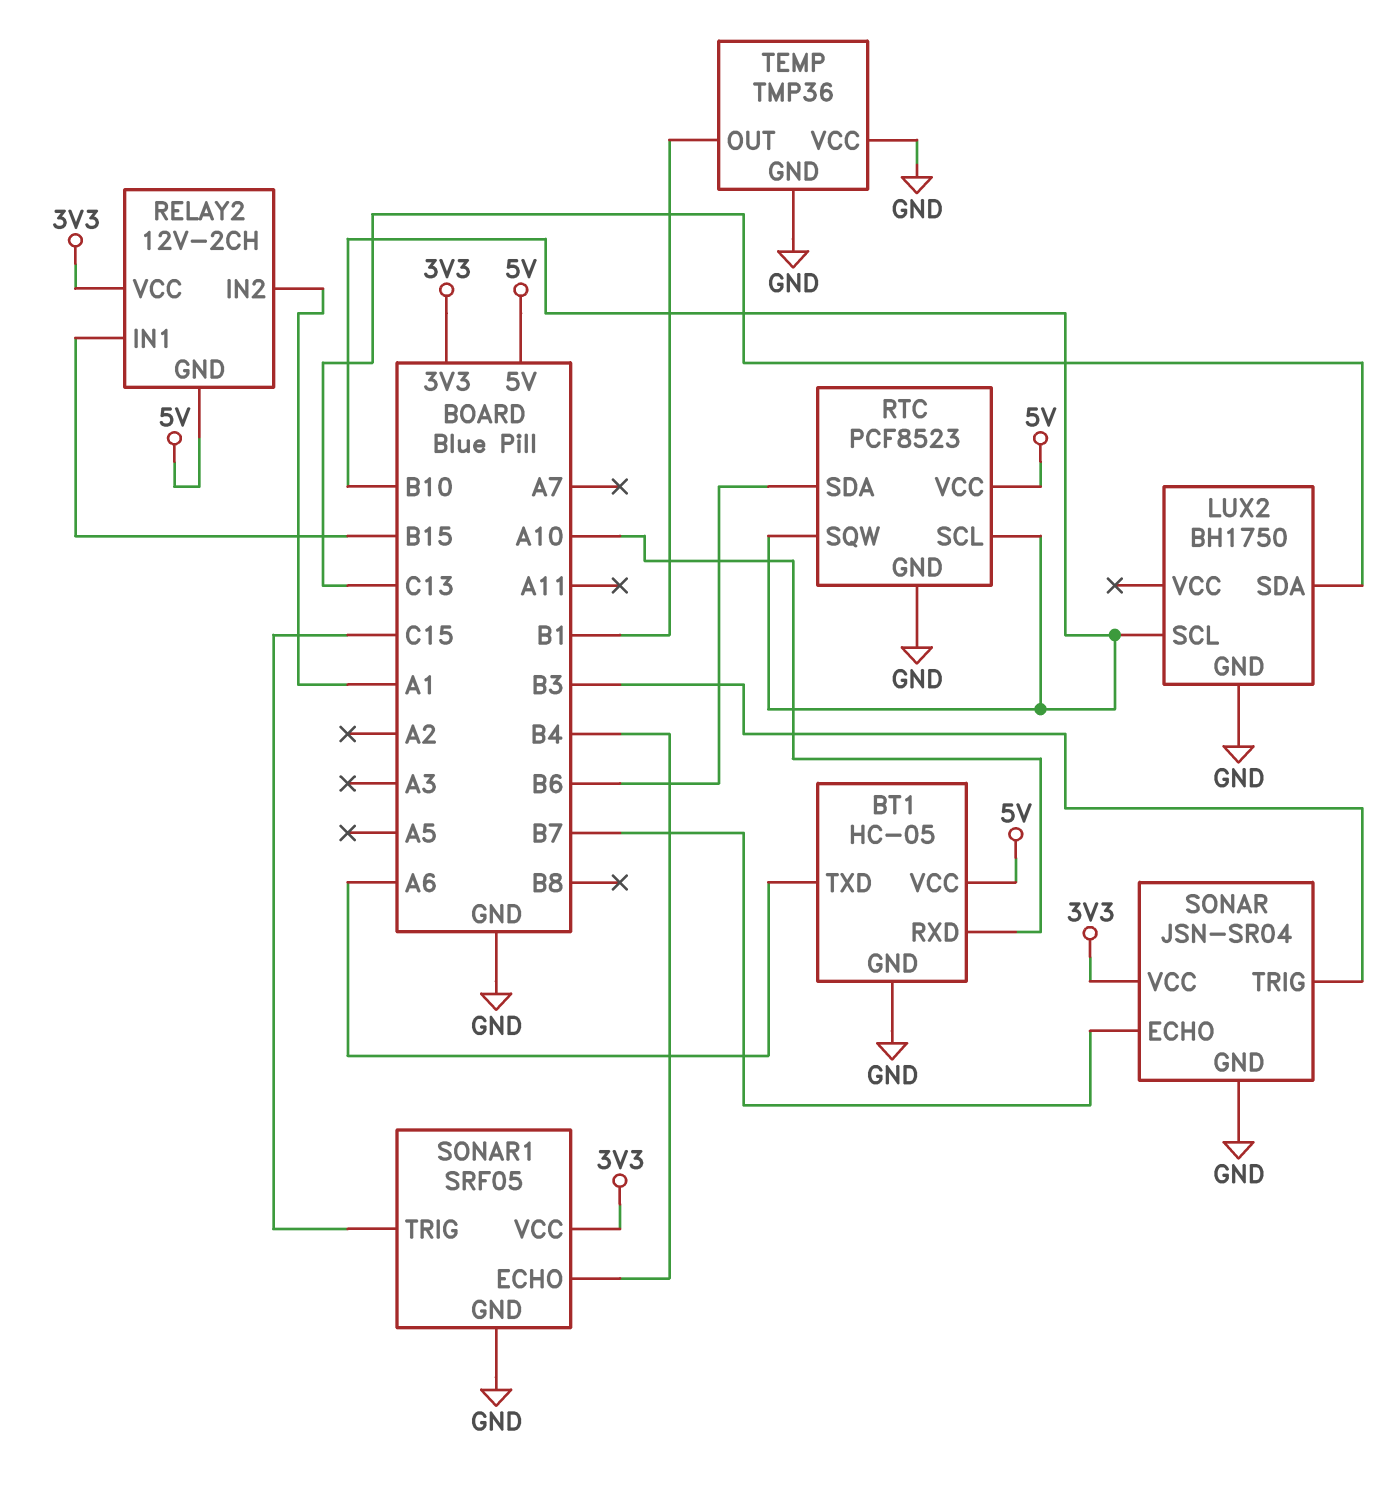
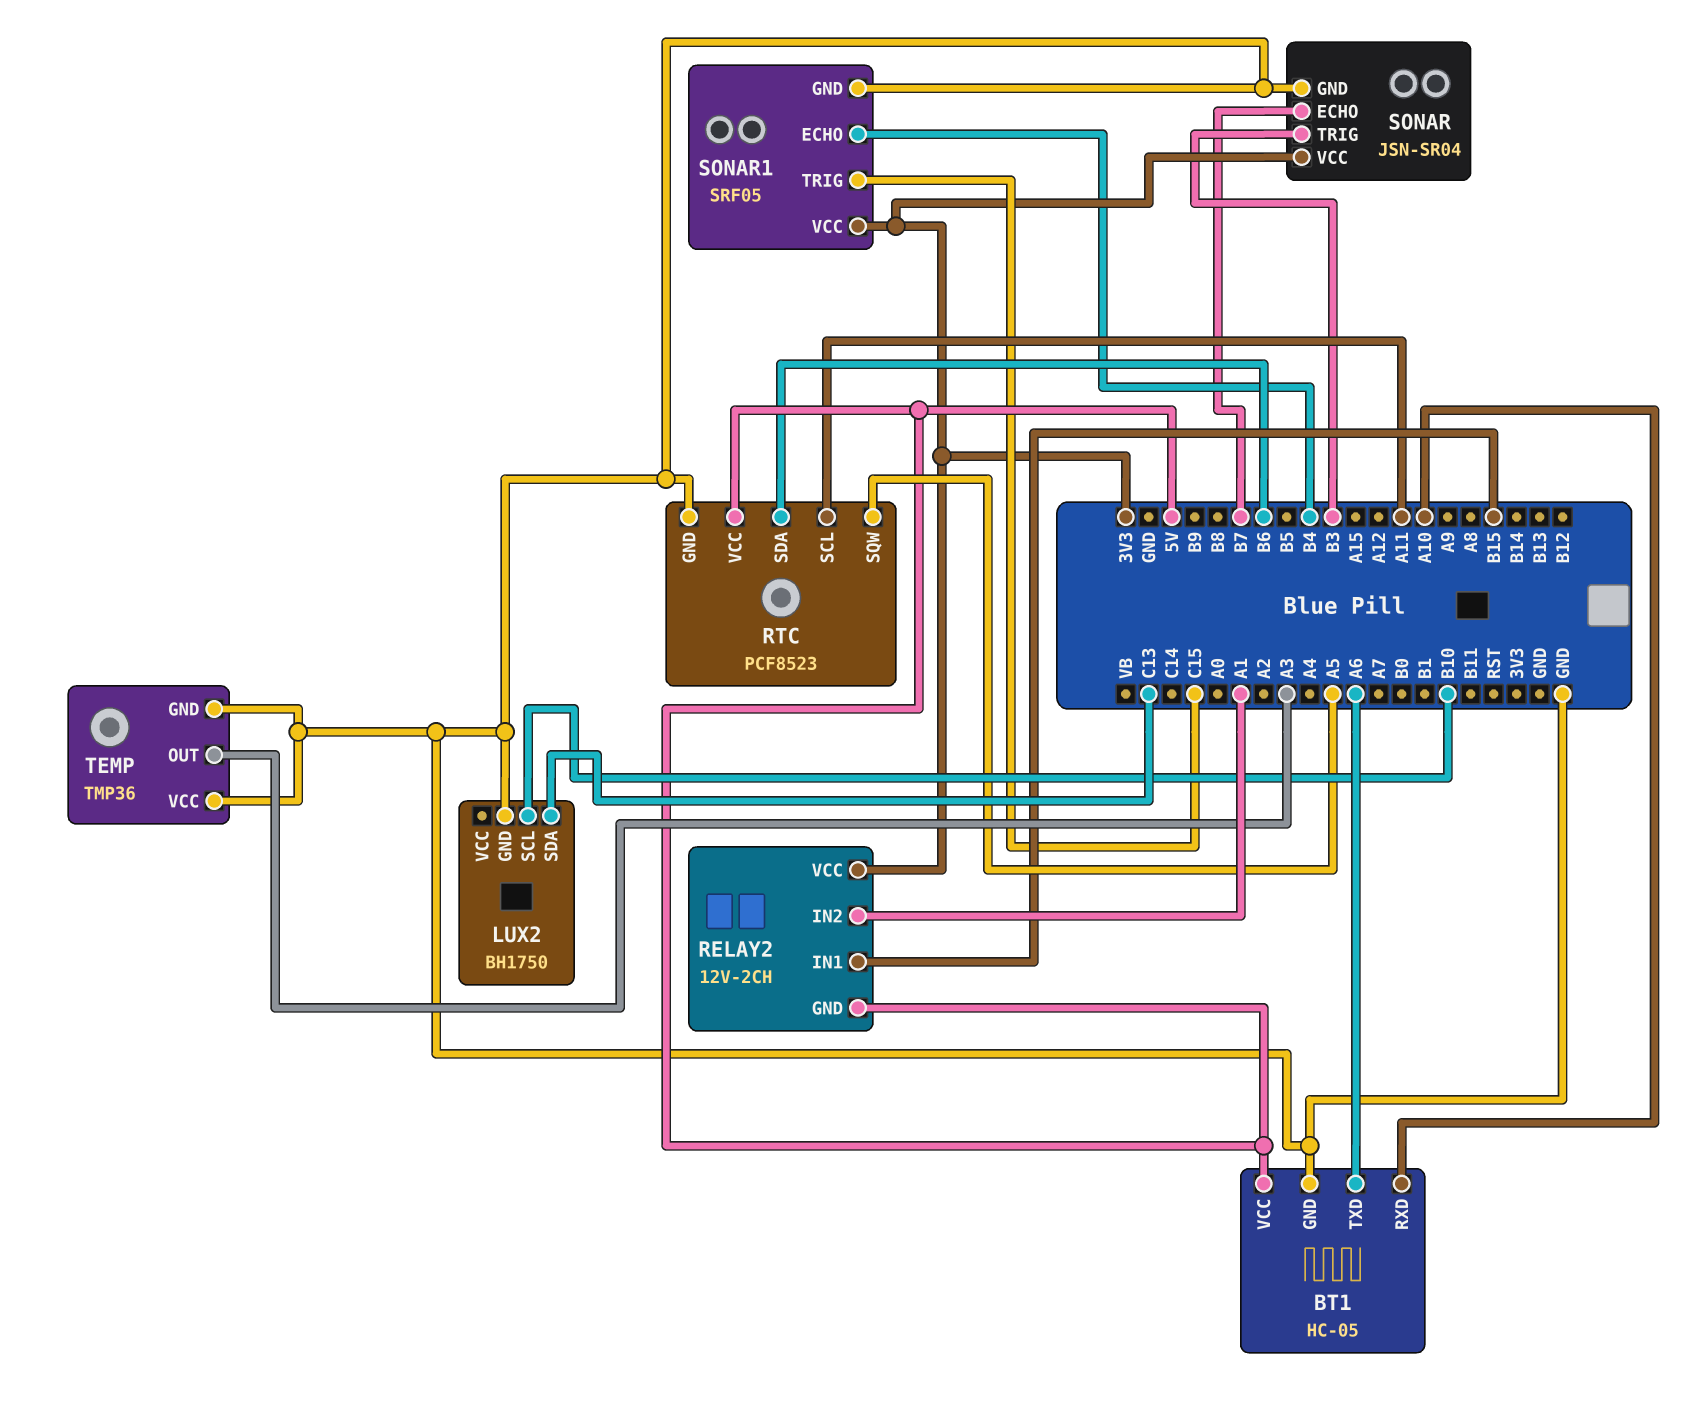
RTC pin SCL: B10 -> A11
RTC pin SQW: B10 -> A5
TEMP pin OUT: B1 -> A3

